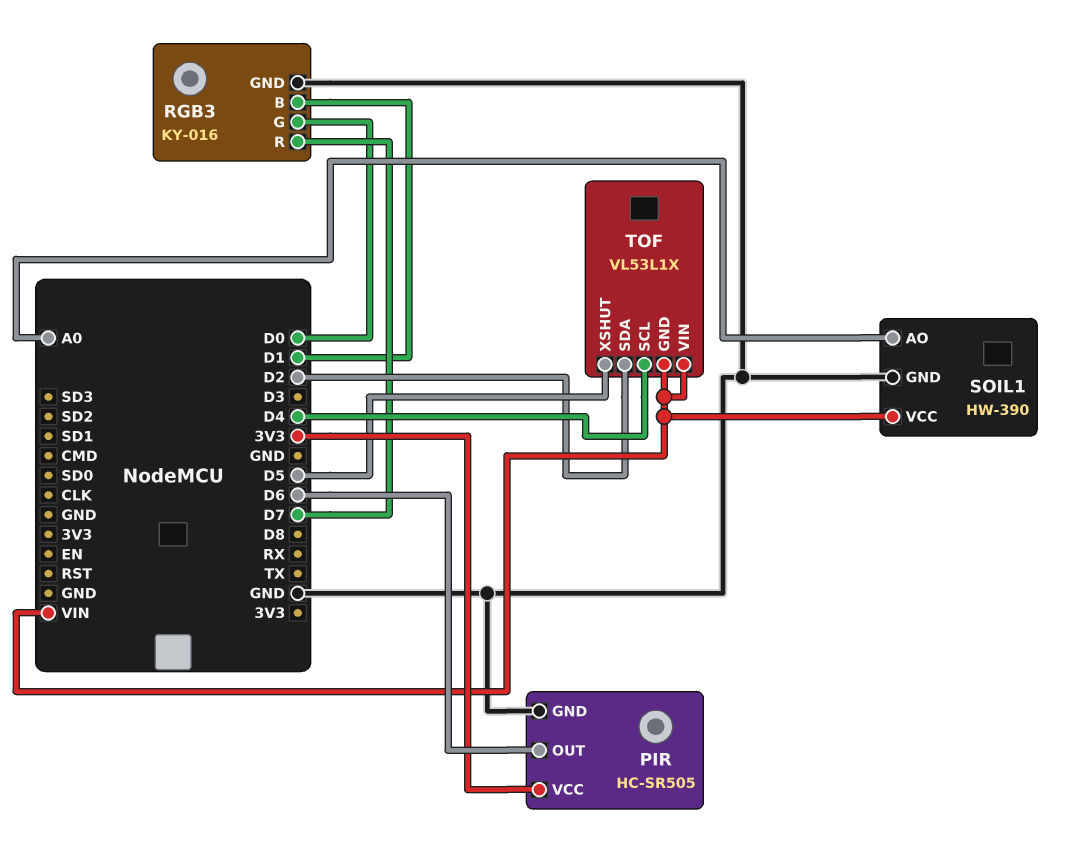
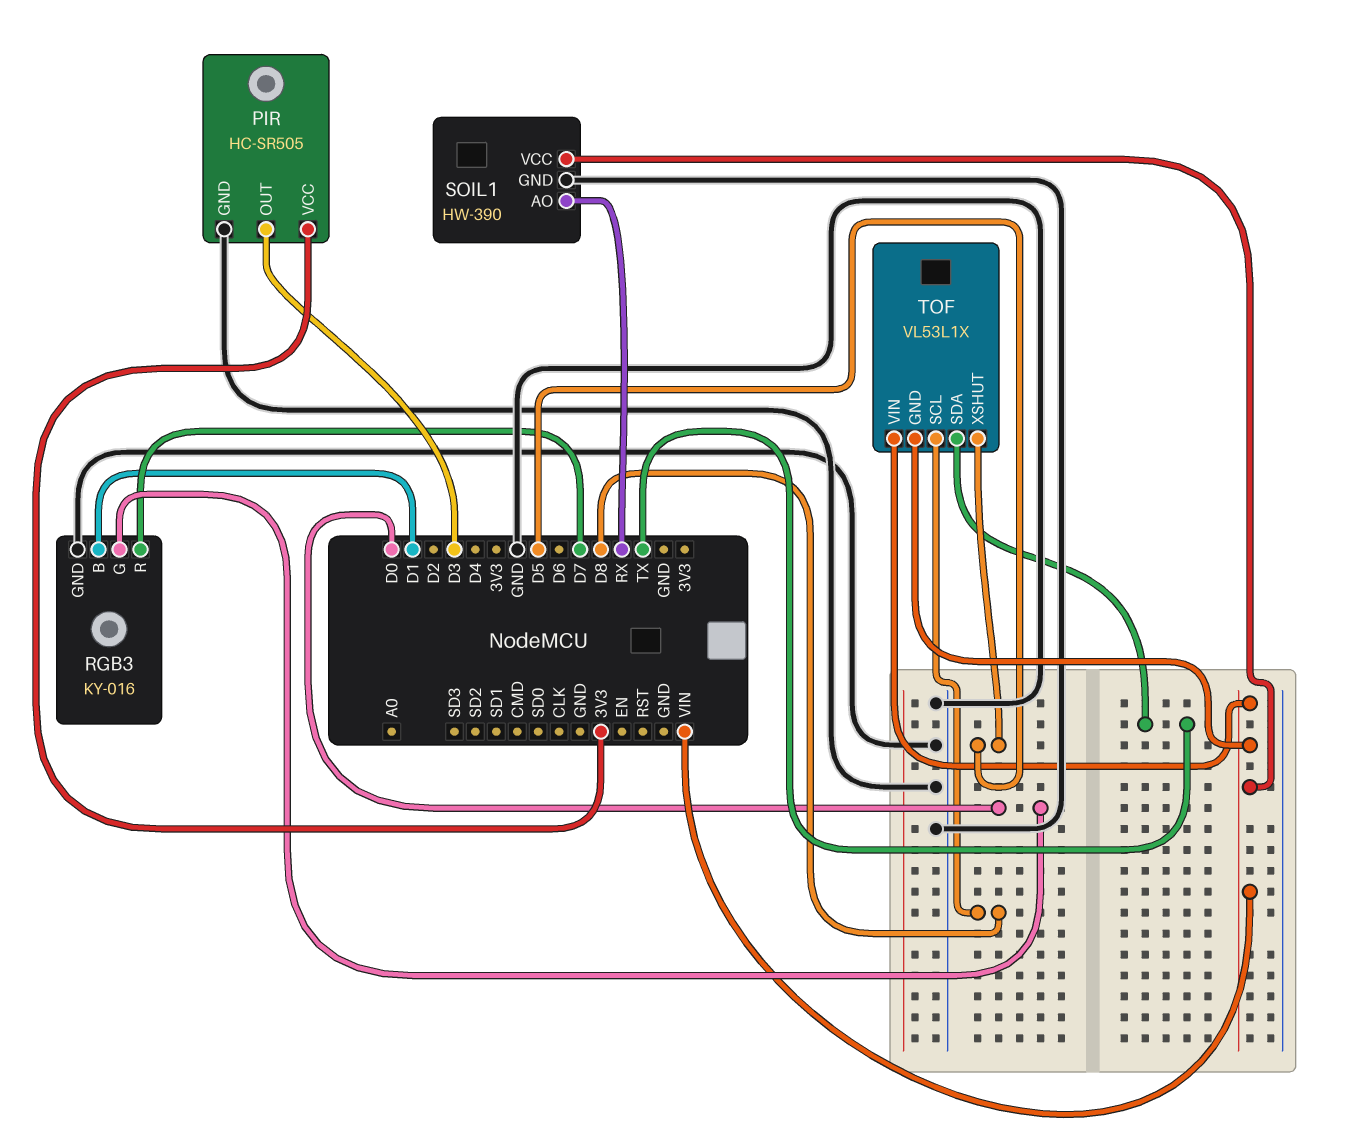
PIR pin OUT: D6 -> D3
SOIL1 pin AO: A0 -> RX
TOF pin SCL: D4 -> D8
TOF pin SDA: D2 -> TX

